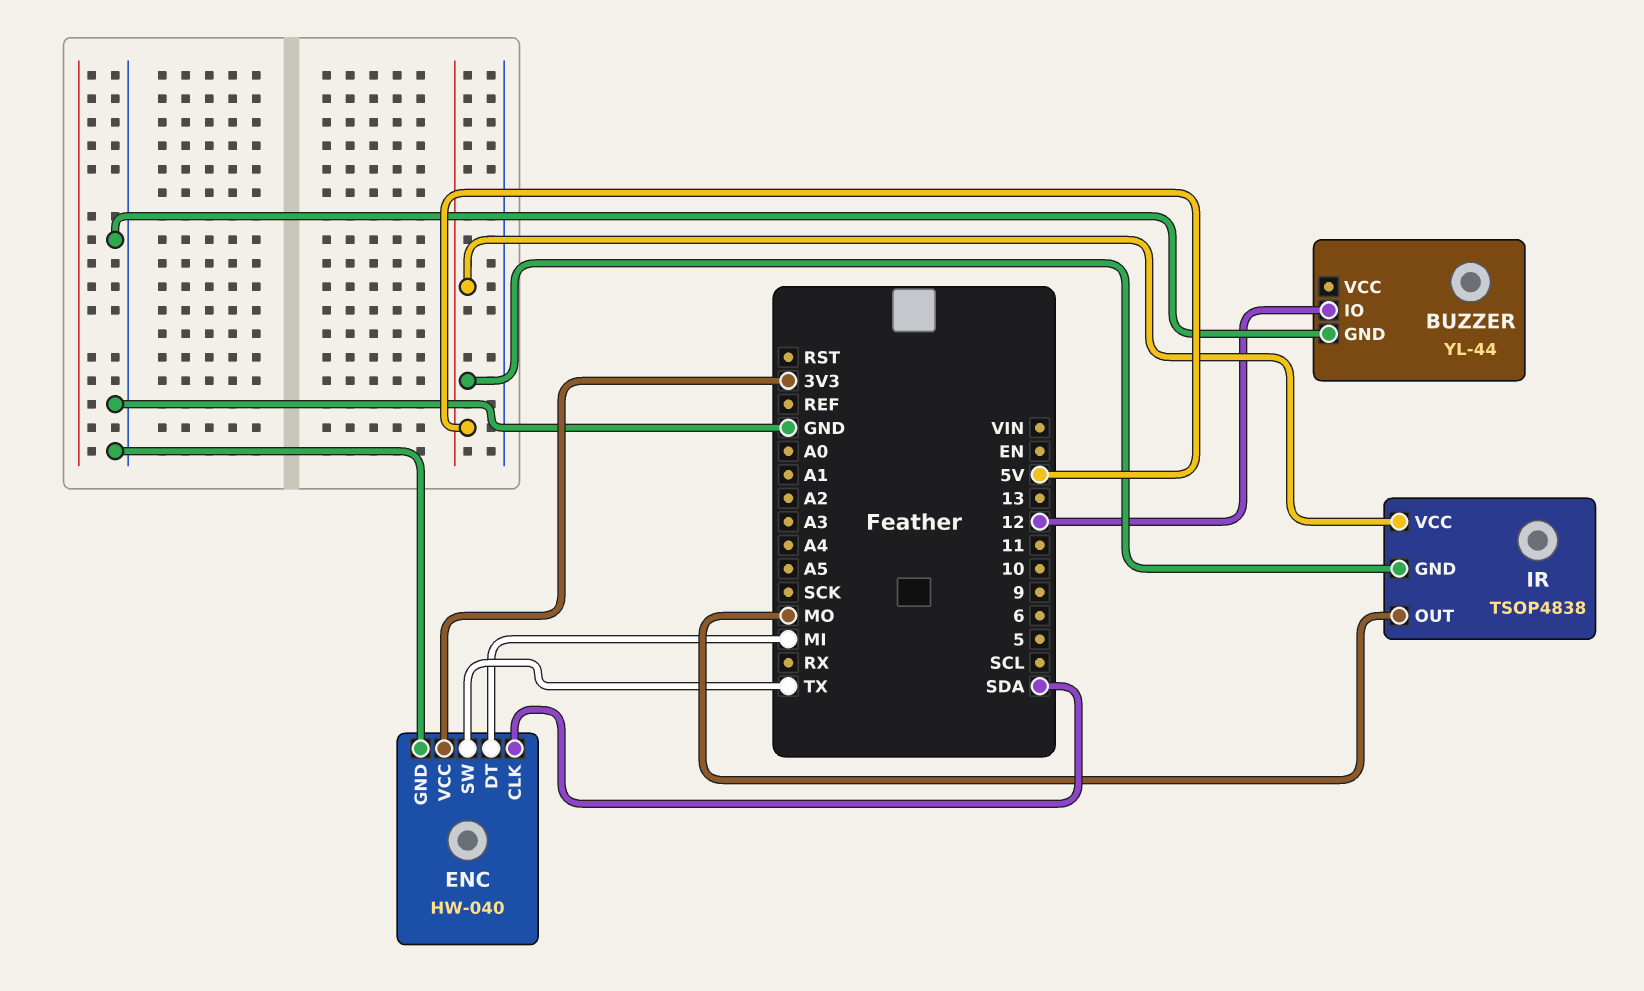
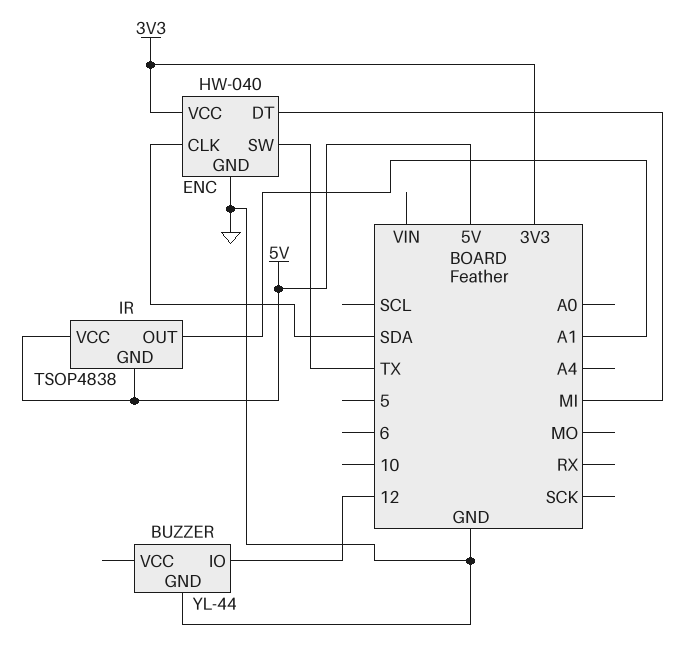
IR pin OUT: MO -> A1

